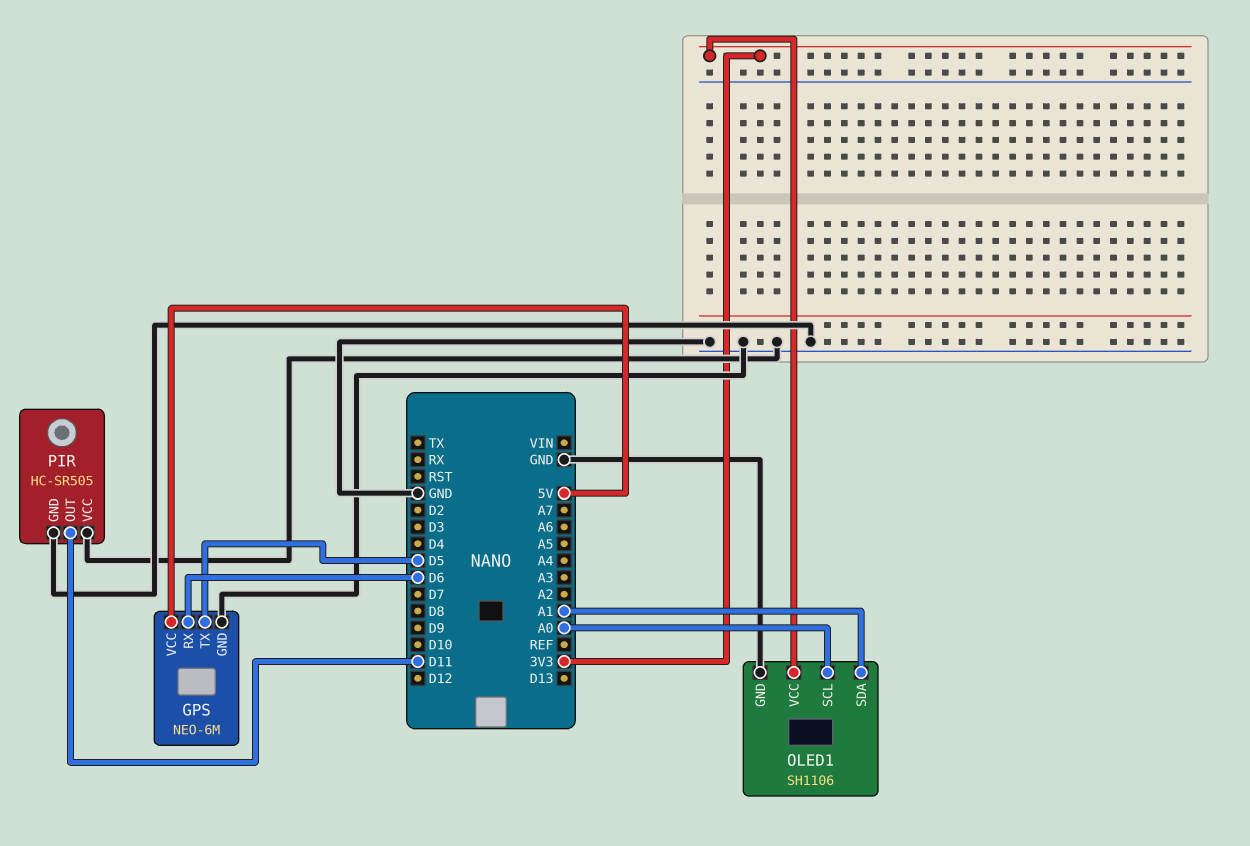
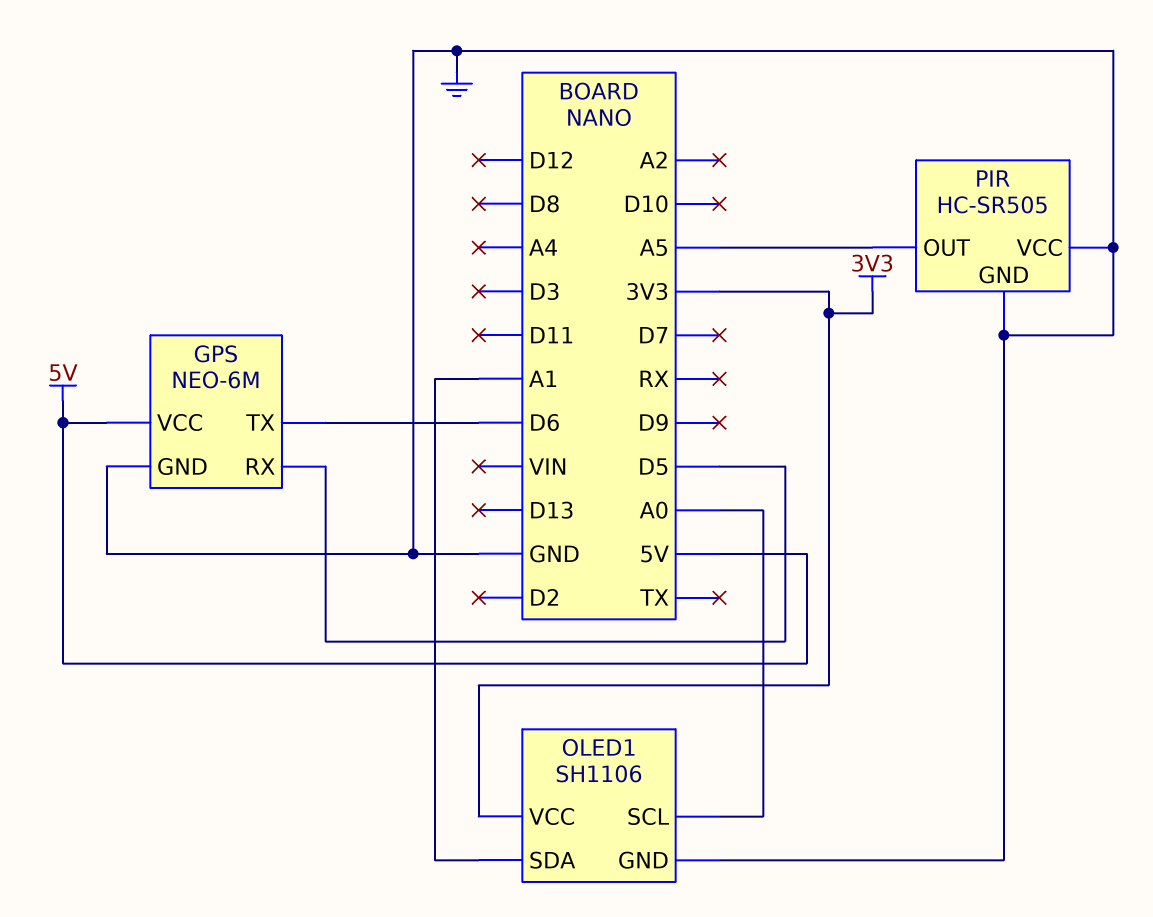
GPS pin RX: D6 -> D5
GPS pin TX: D5 -> D6
PIR pin OUT: D11 -> A5

